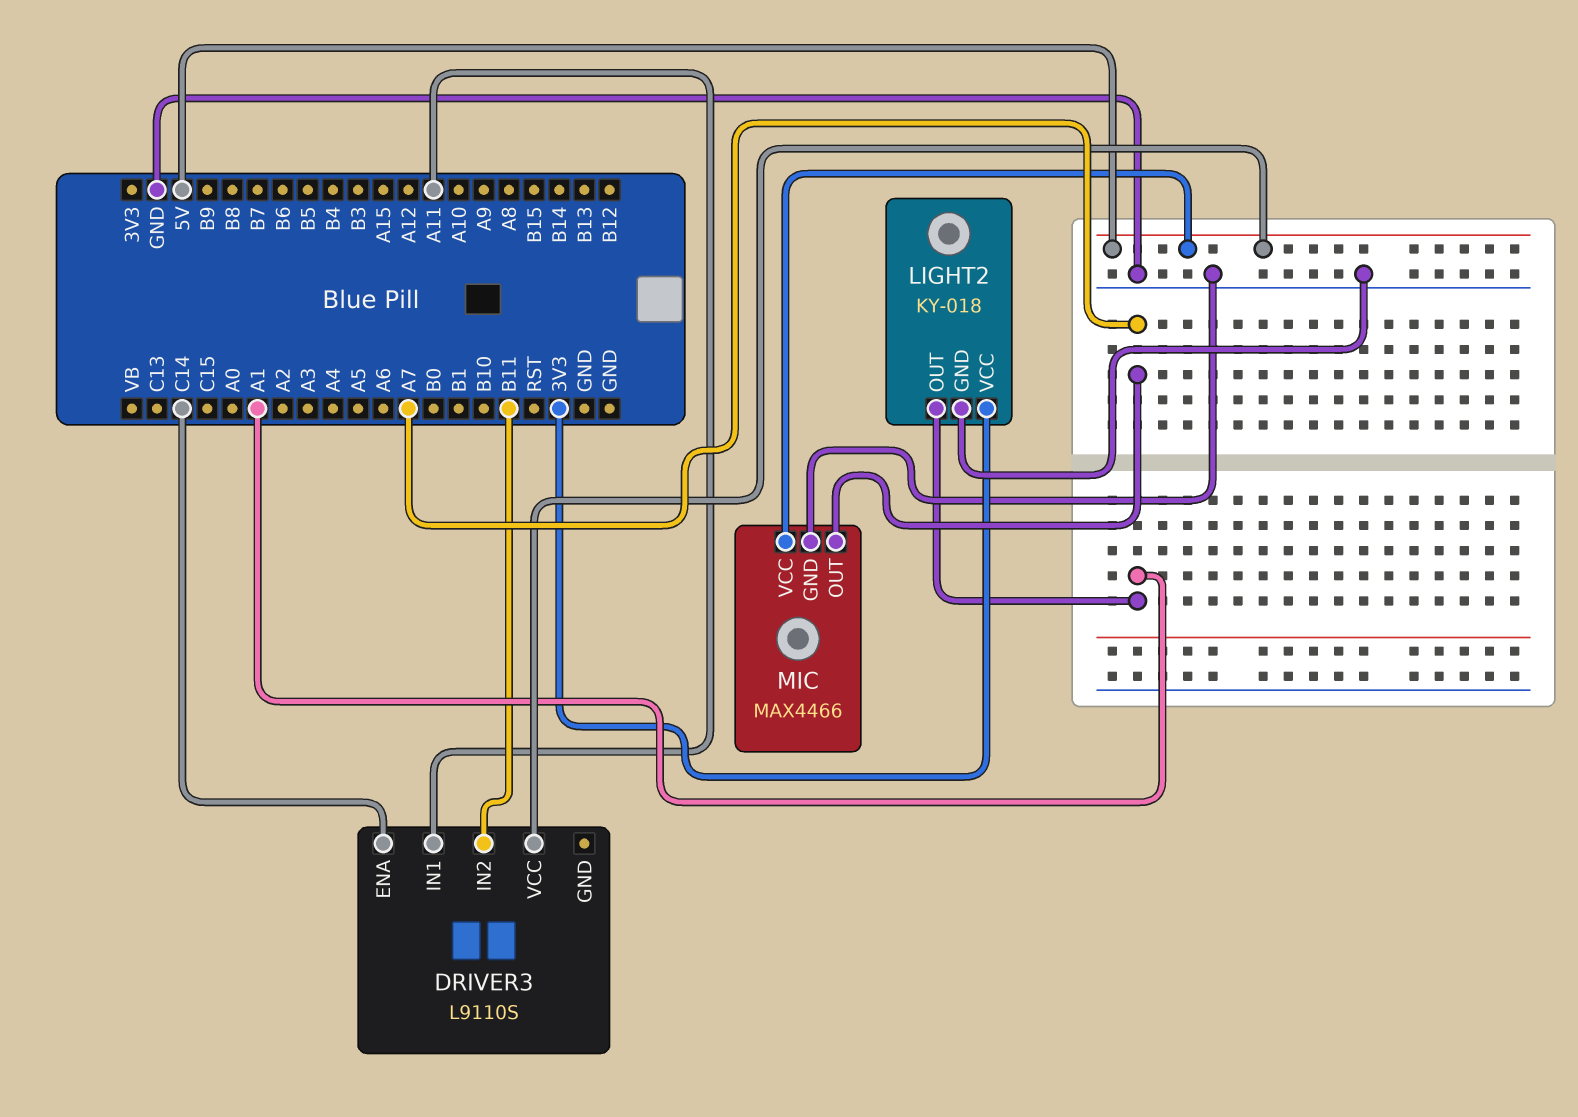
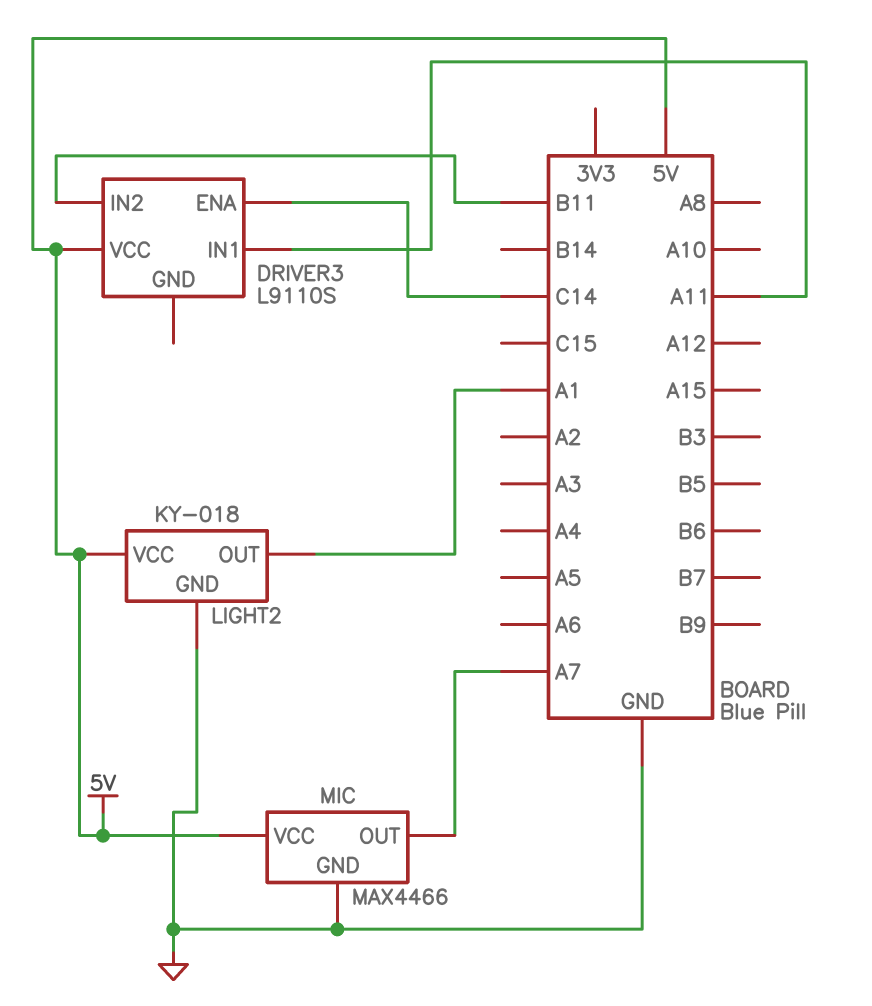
LIGHT2 pin VCC: 3V3 -> 5V

